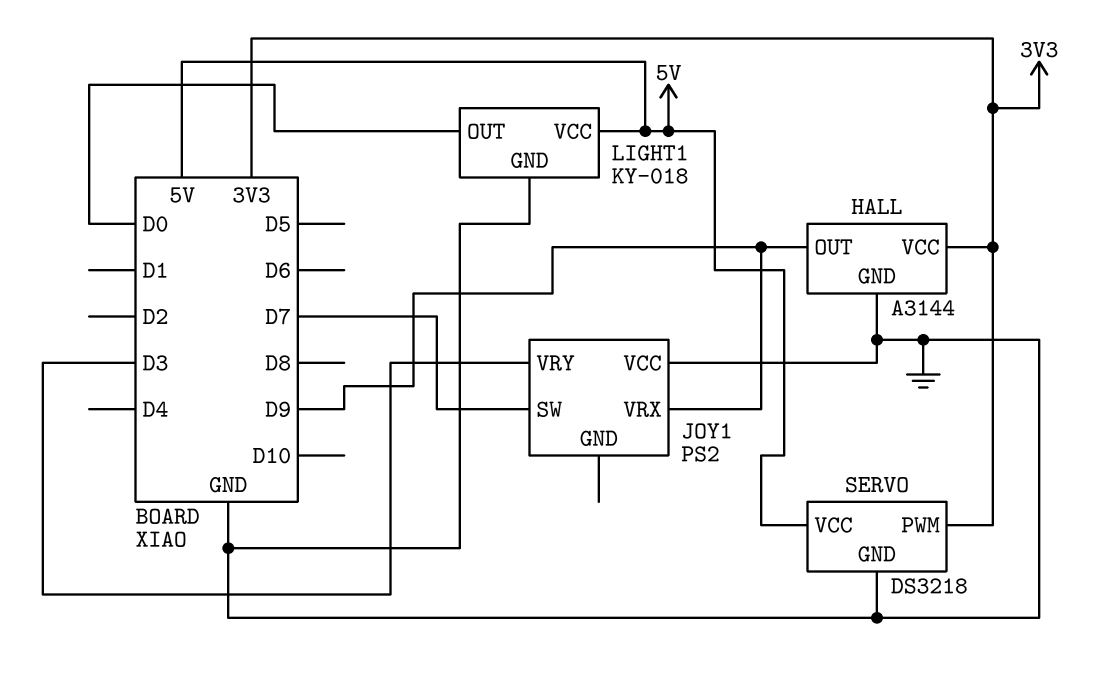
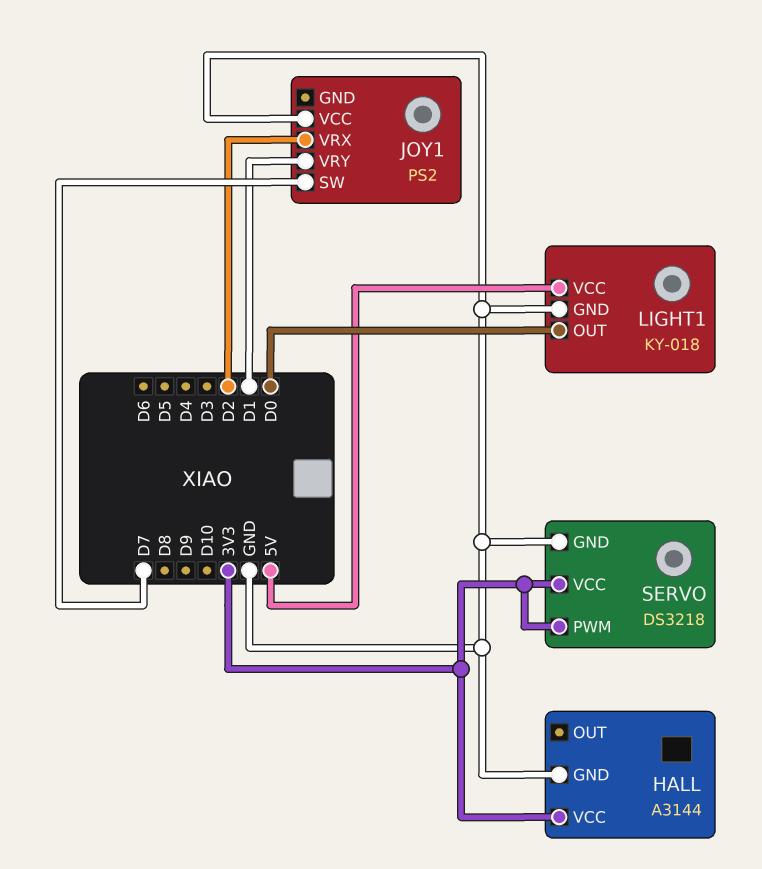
HALL pin OUT: D9 -> none
JOY1 pin VRX: D9 -> D2
JOY1 pin VRY: D3 -> D1
SERVO pin VCC: 5V -> 3V3

